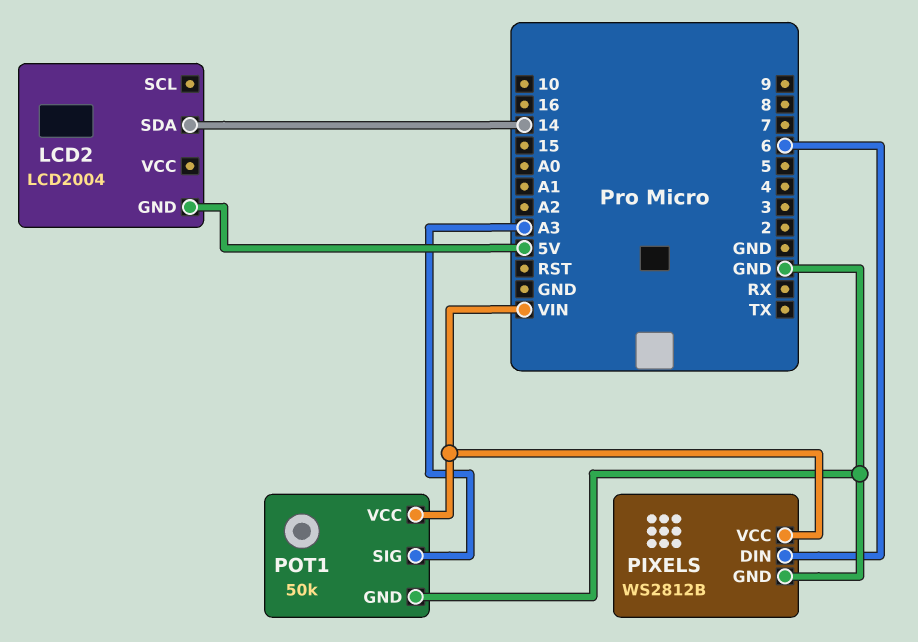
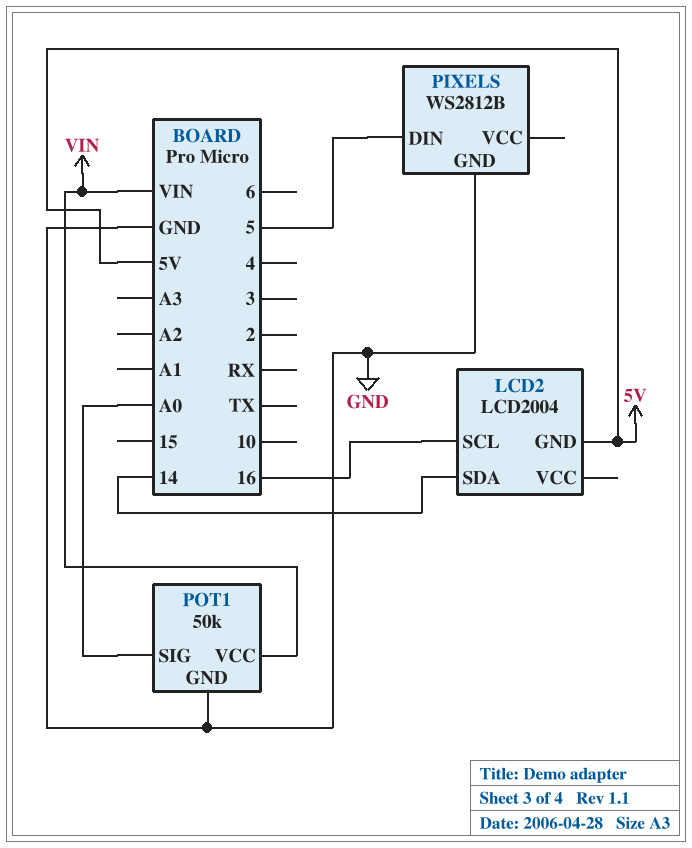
LCD2 pin SCL: none -> 16
PIXELS pin DIN: 6 -> 5
PIXELS pin VCC: VIN -> none
POT1 pin SIG: A3 -> A0

